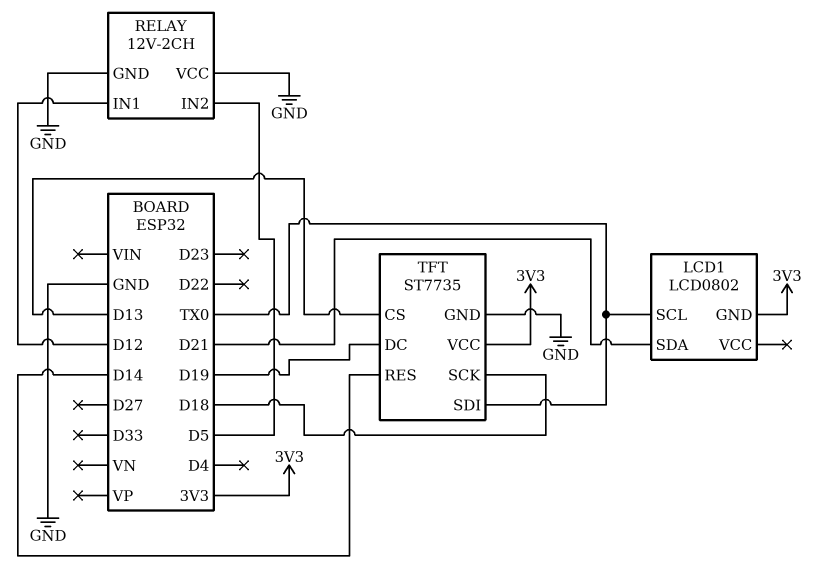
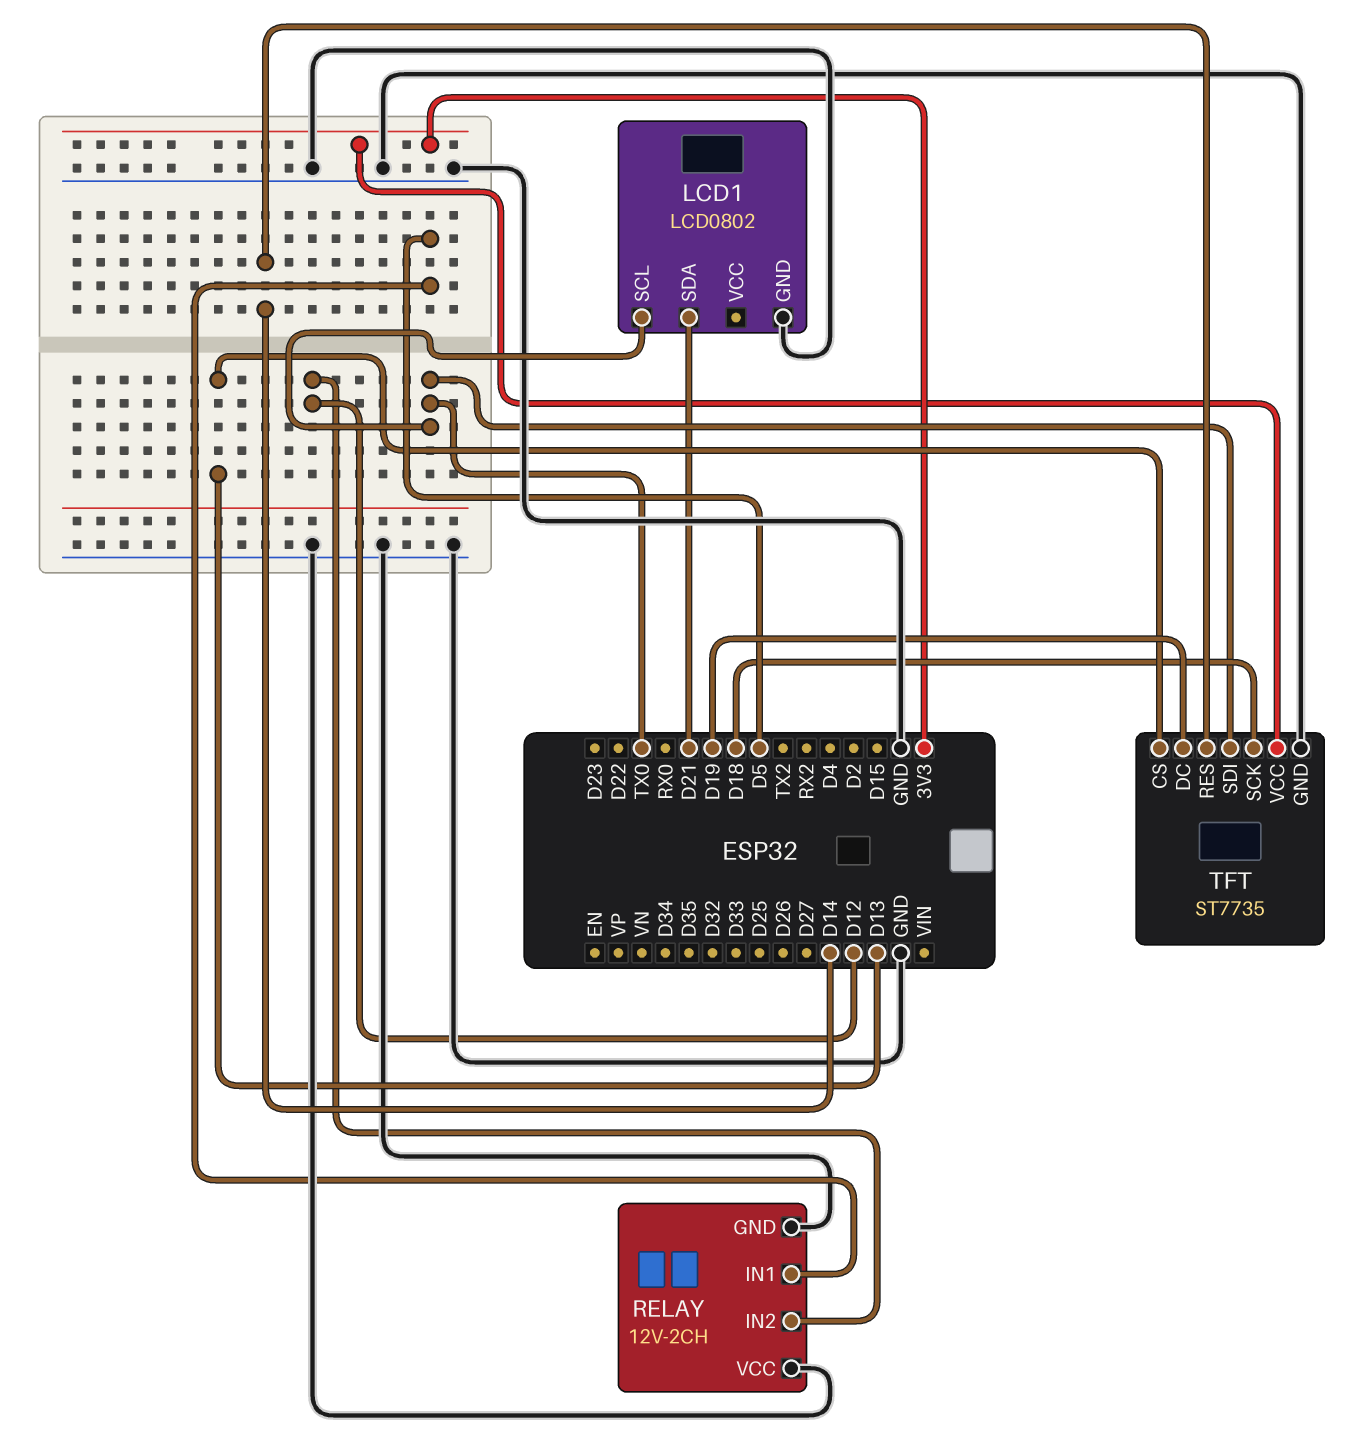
LCD1 pin GND: 3V3 -> GND
RELAY pin IN1: D12 -> D5
RELAY pin IN2: D5 -> D12

